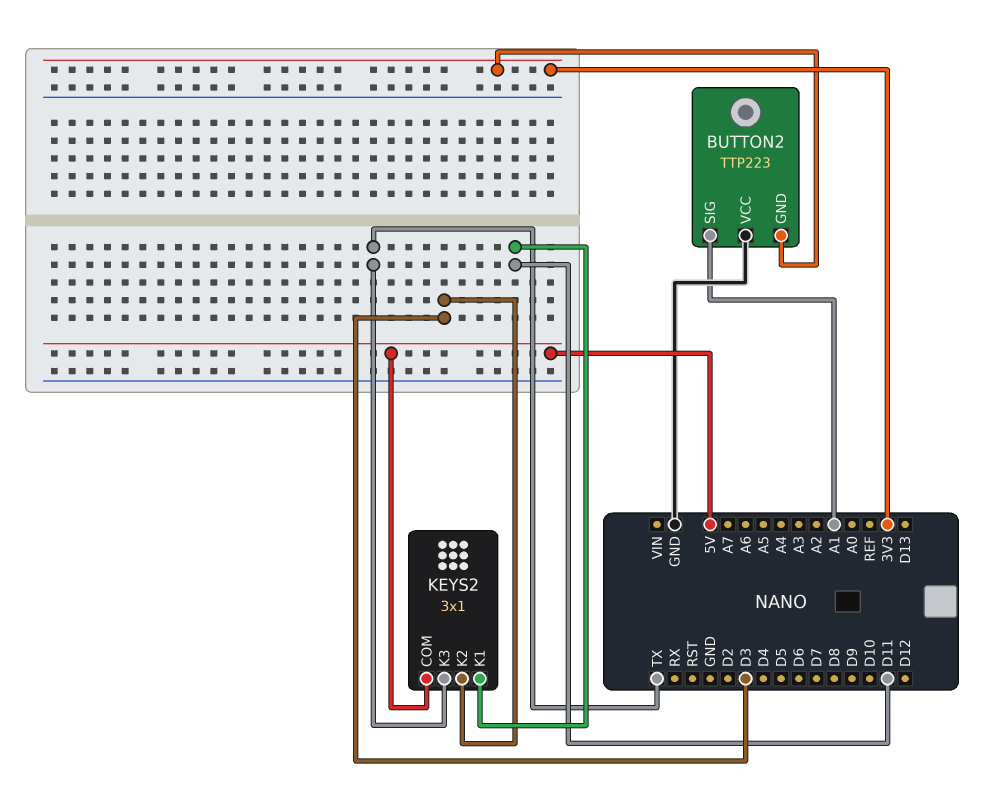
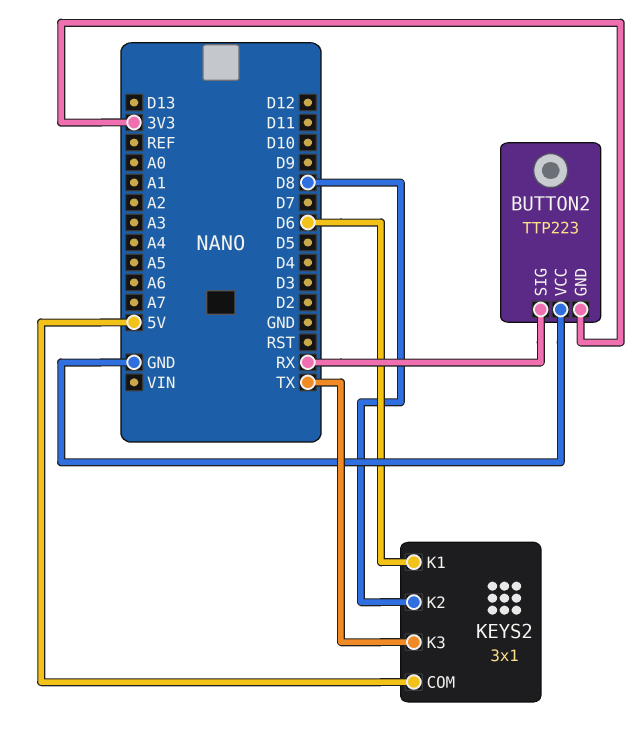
BUTTON2 pin SIG: A1 -> RX
KEYS2 pin K1: D11 -> D6
KEYS2 pin K2: D3 -> D8

